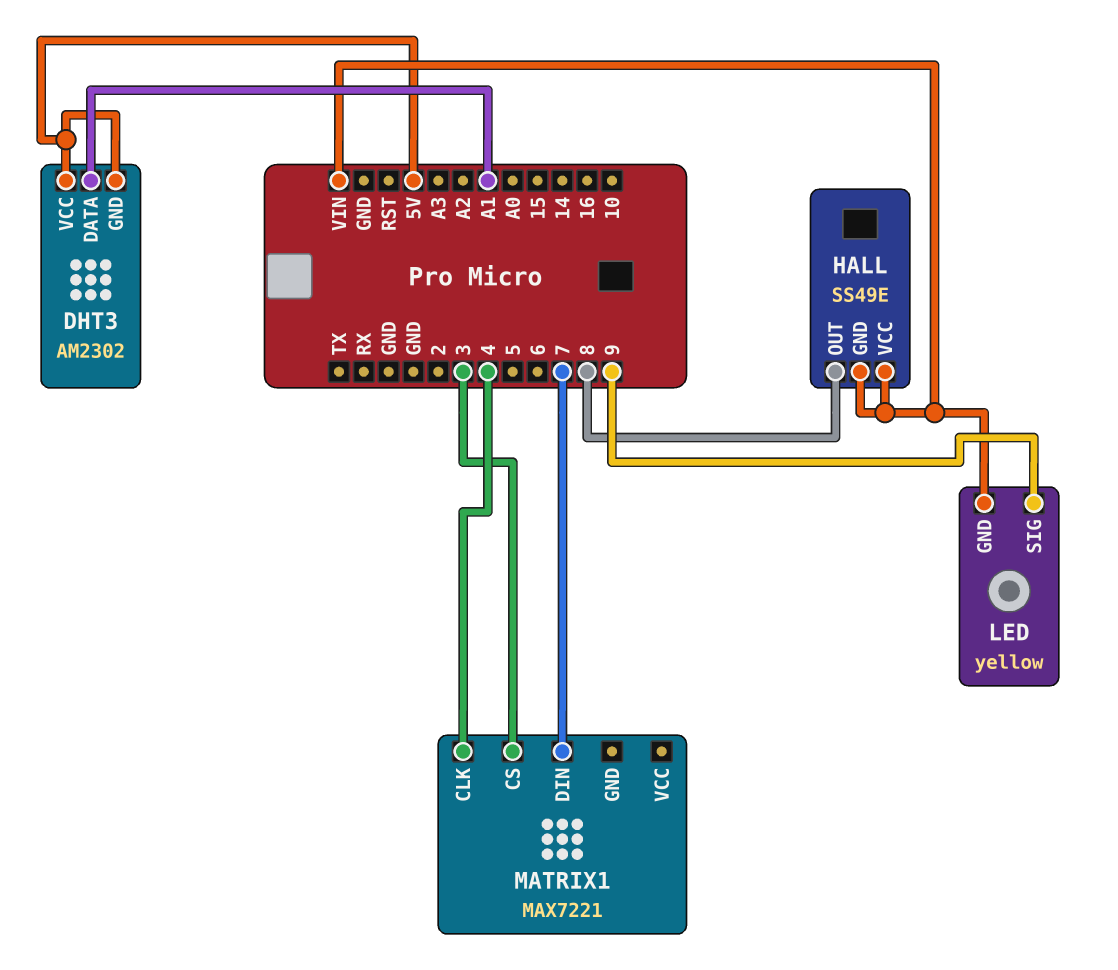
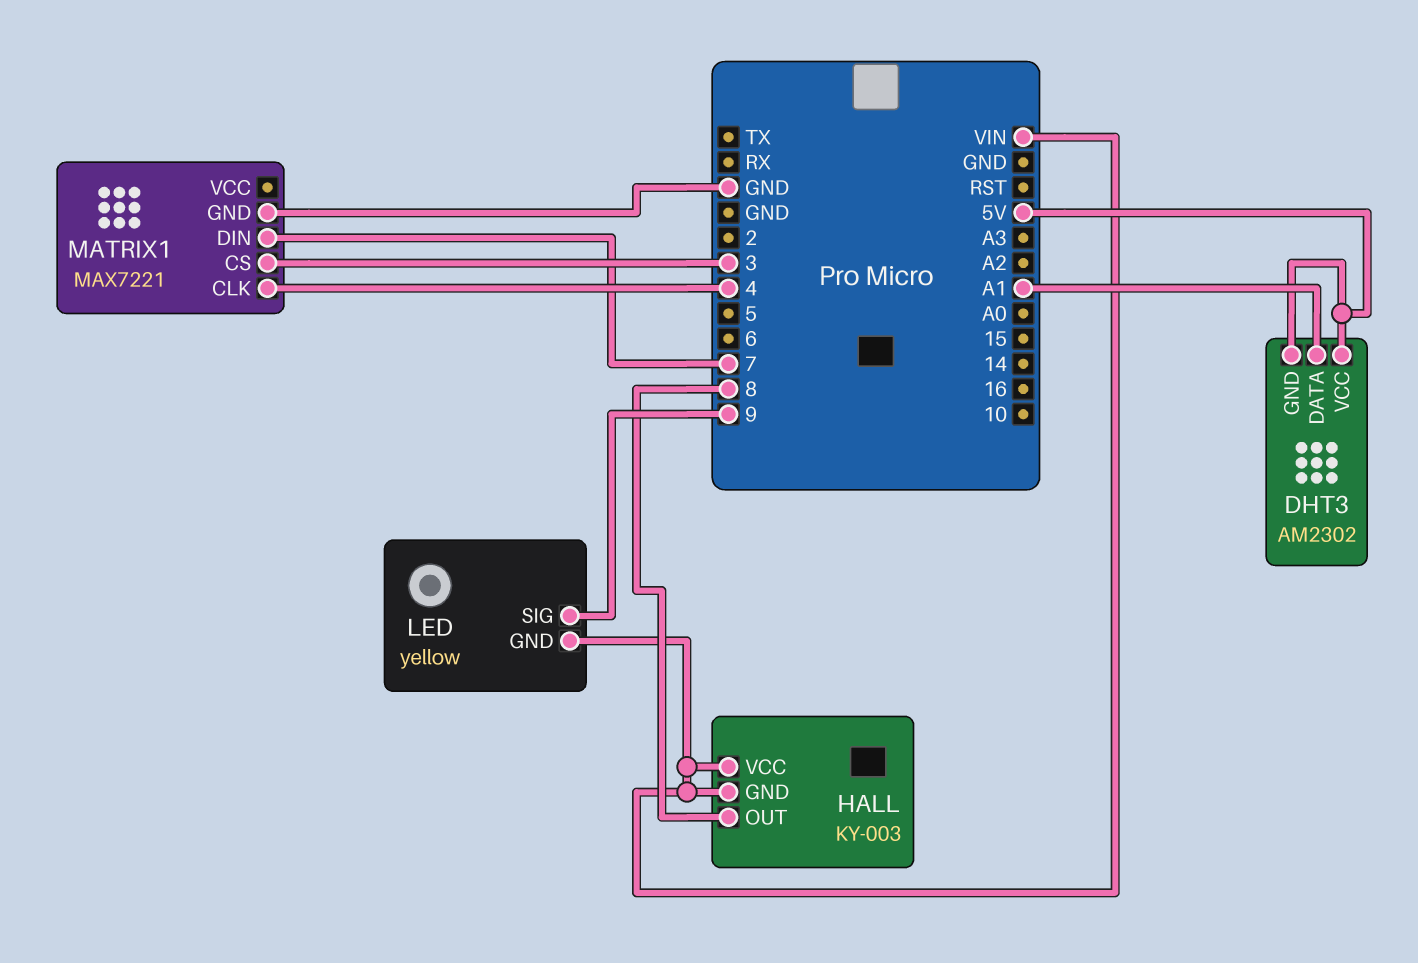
HALL: SS49E -> KY-003
MATRIX1 pin GND: none -> GND

